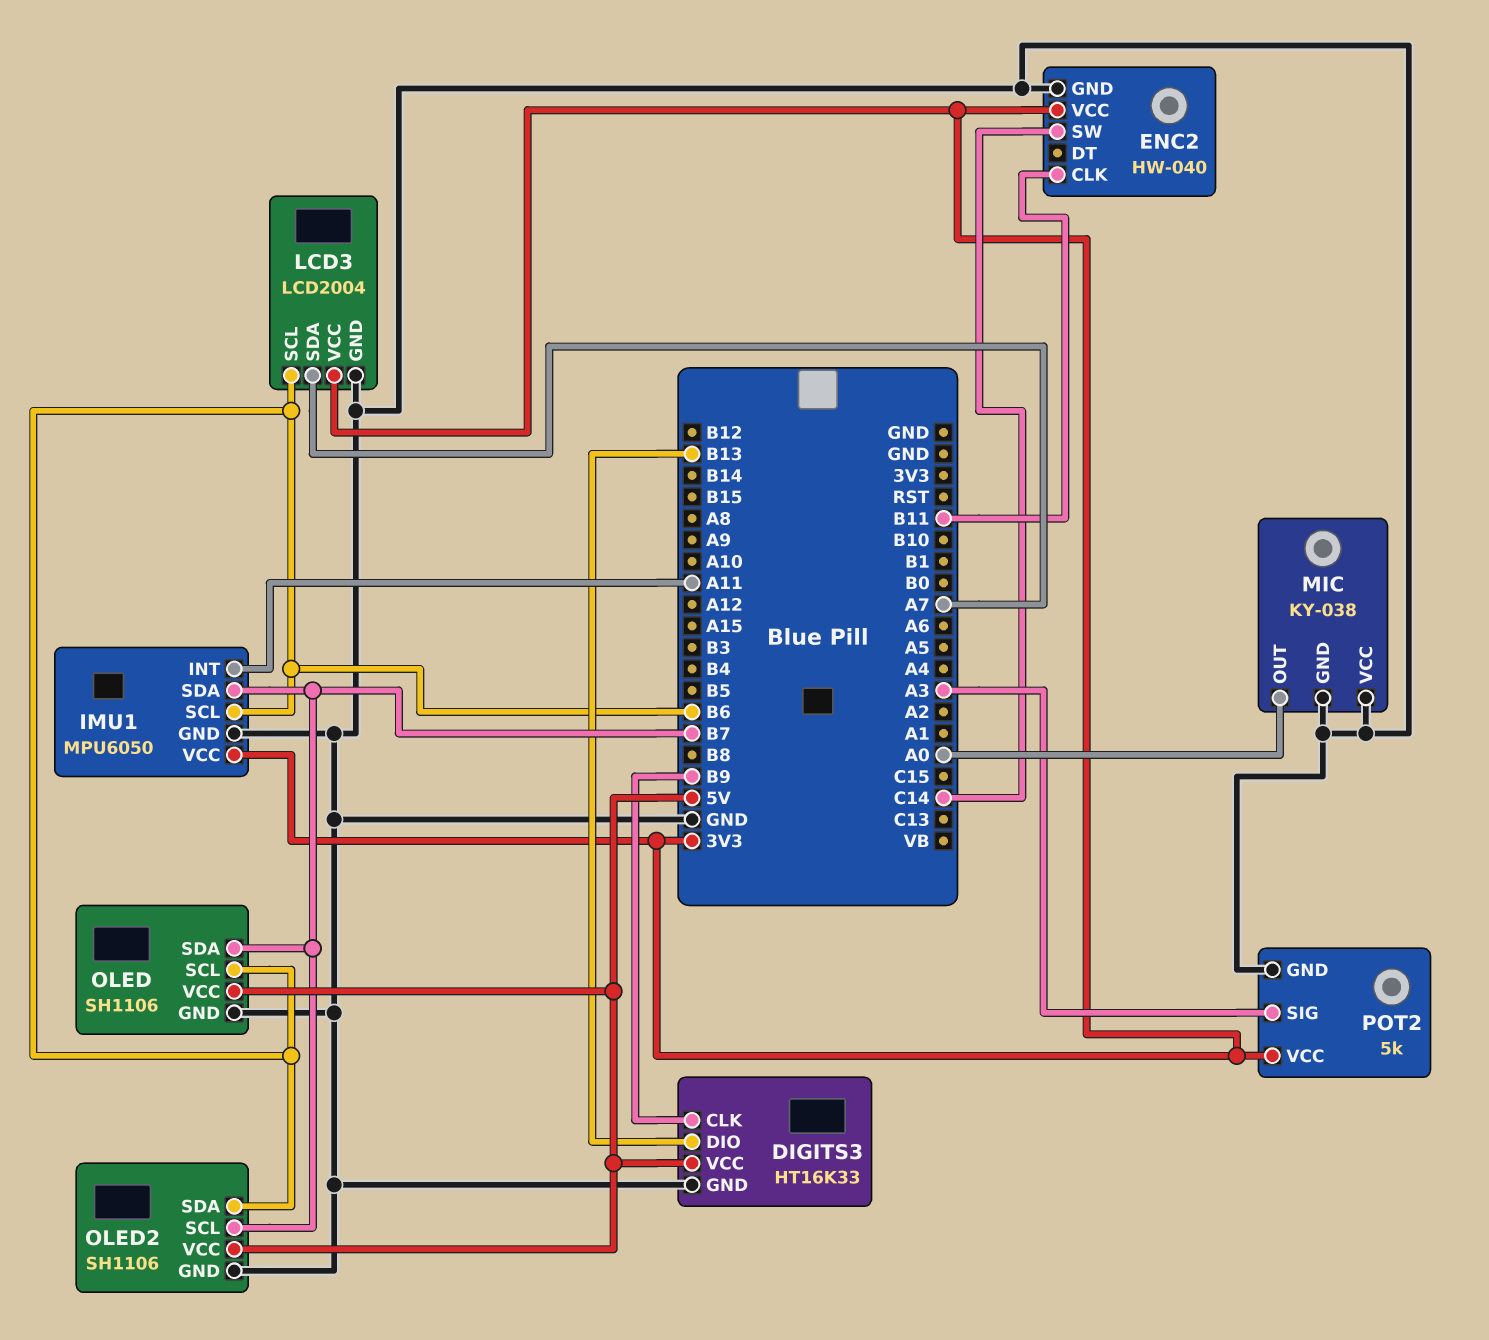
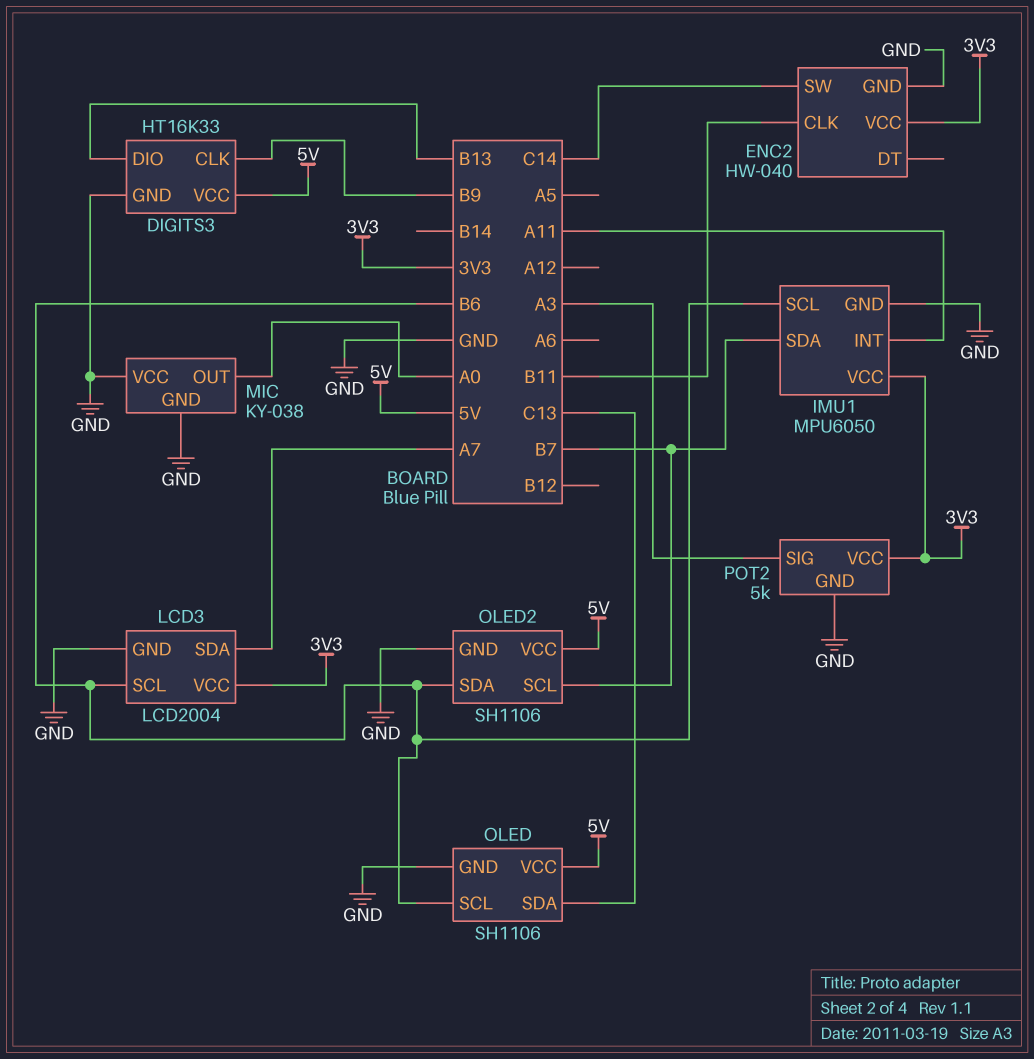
OLED pin SDA: B7 -> C13

